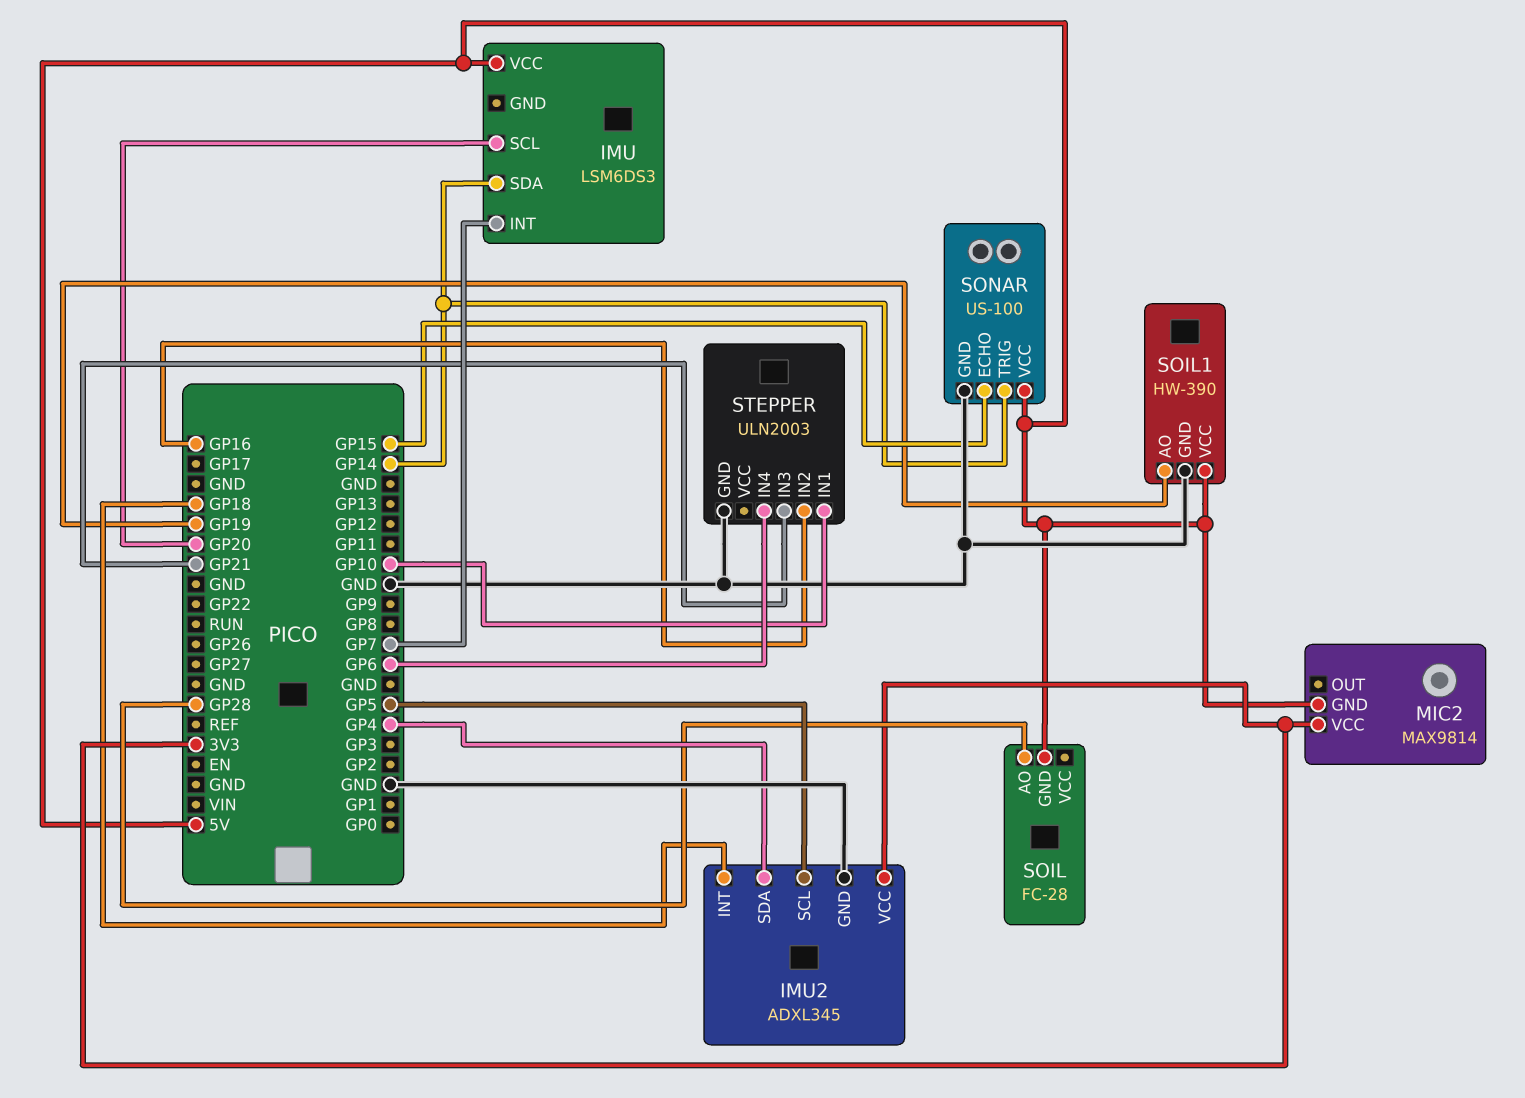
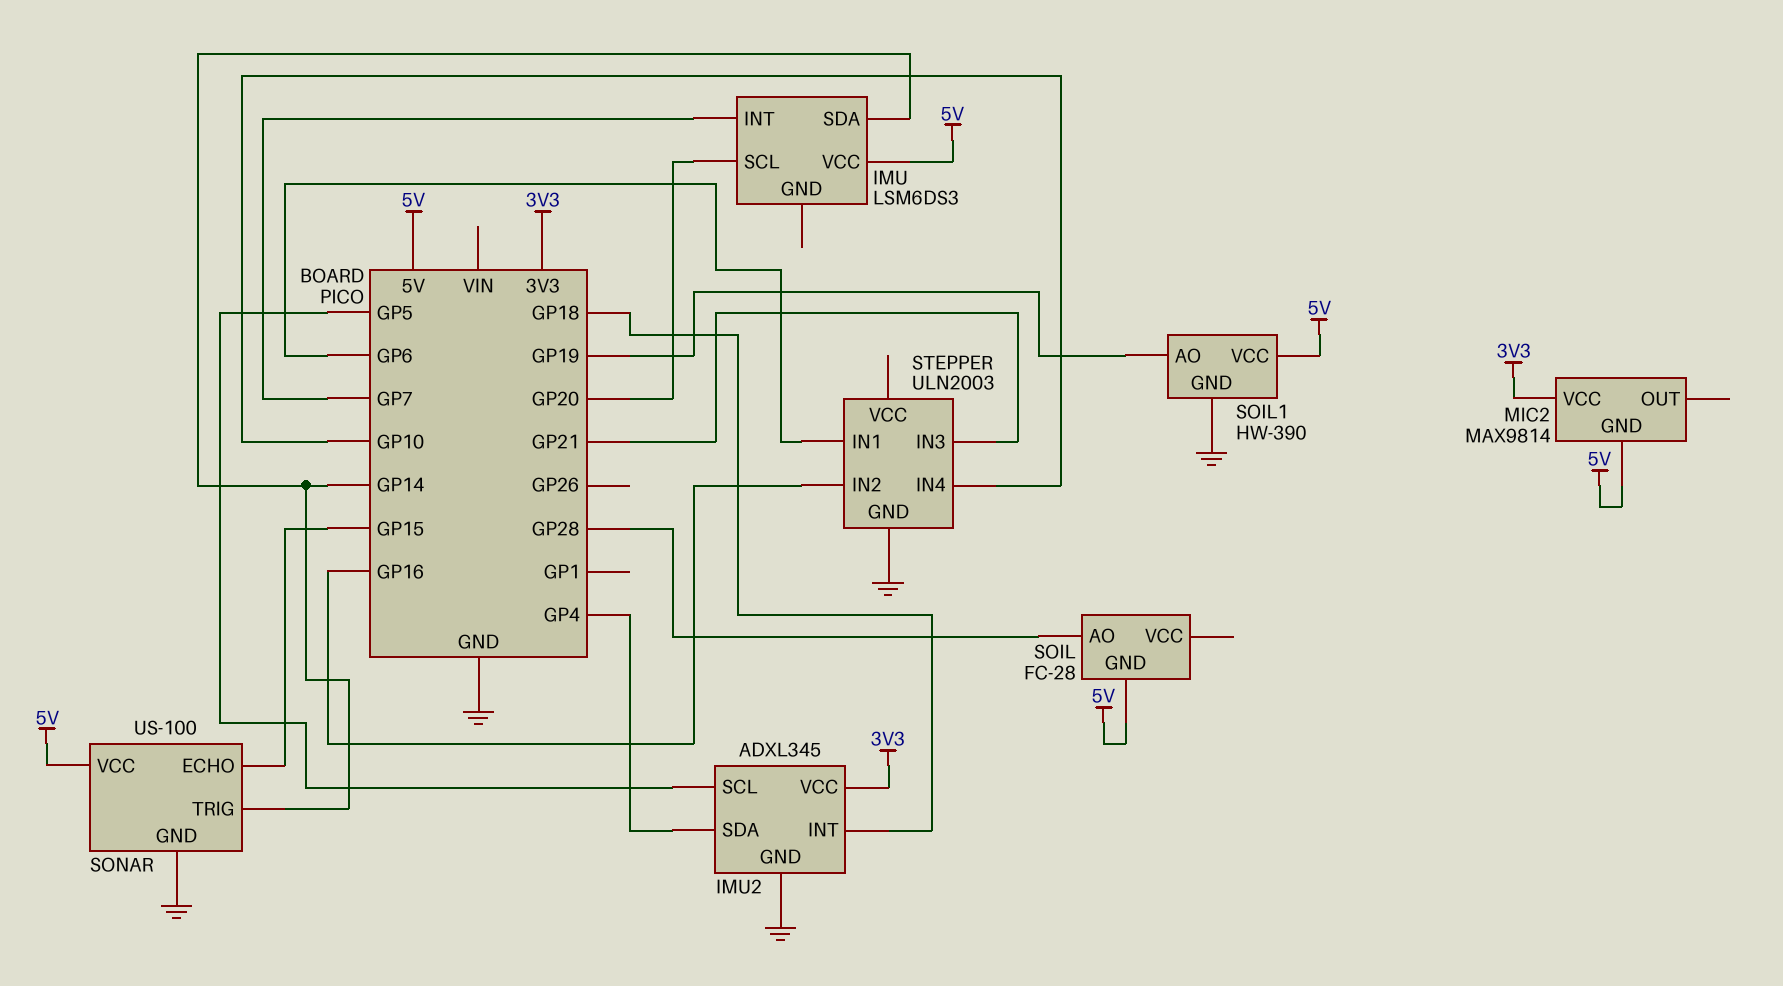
STEPPER pin IN1: GP10 -> GP6
STEPPER pin IN4: GP6 -> GP10

